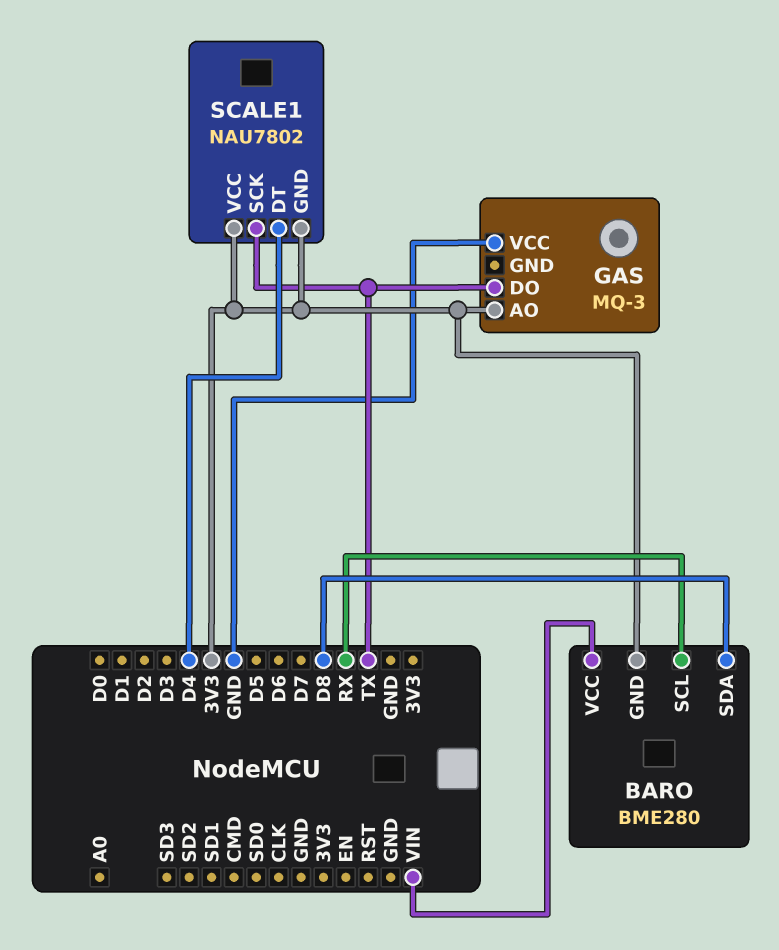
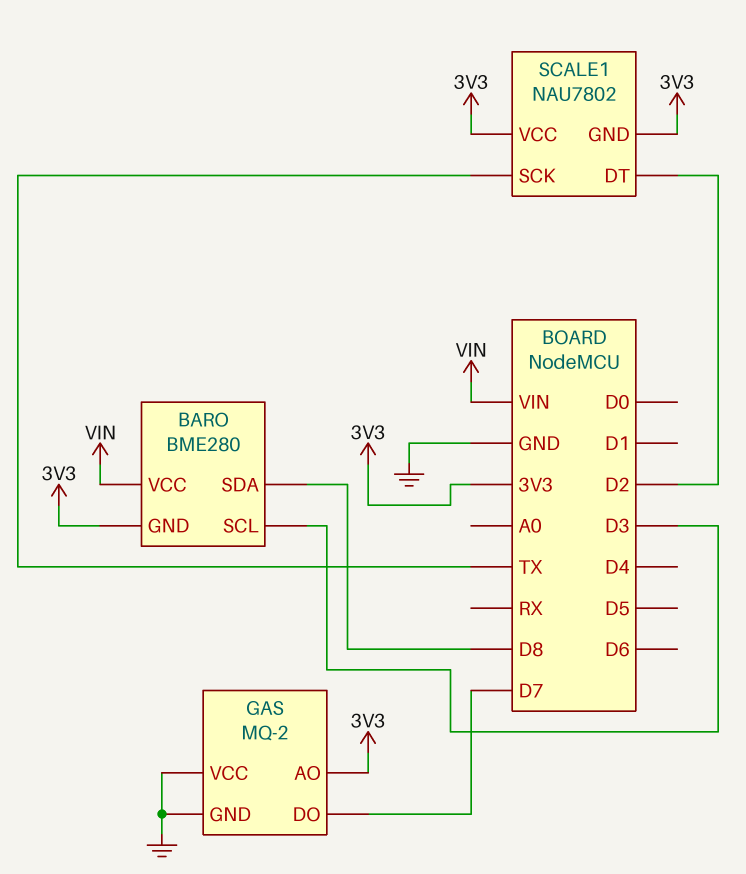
BARO pin SCL: RX -> D3
GAS: MQ-3 -> MQ-2
GAS pin DO: TX -> D7
GAS pin GND: none -> GND
SCALE1 pin DT: D4 -> D2

